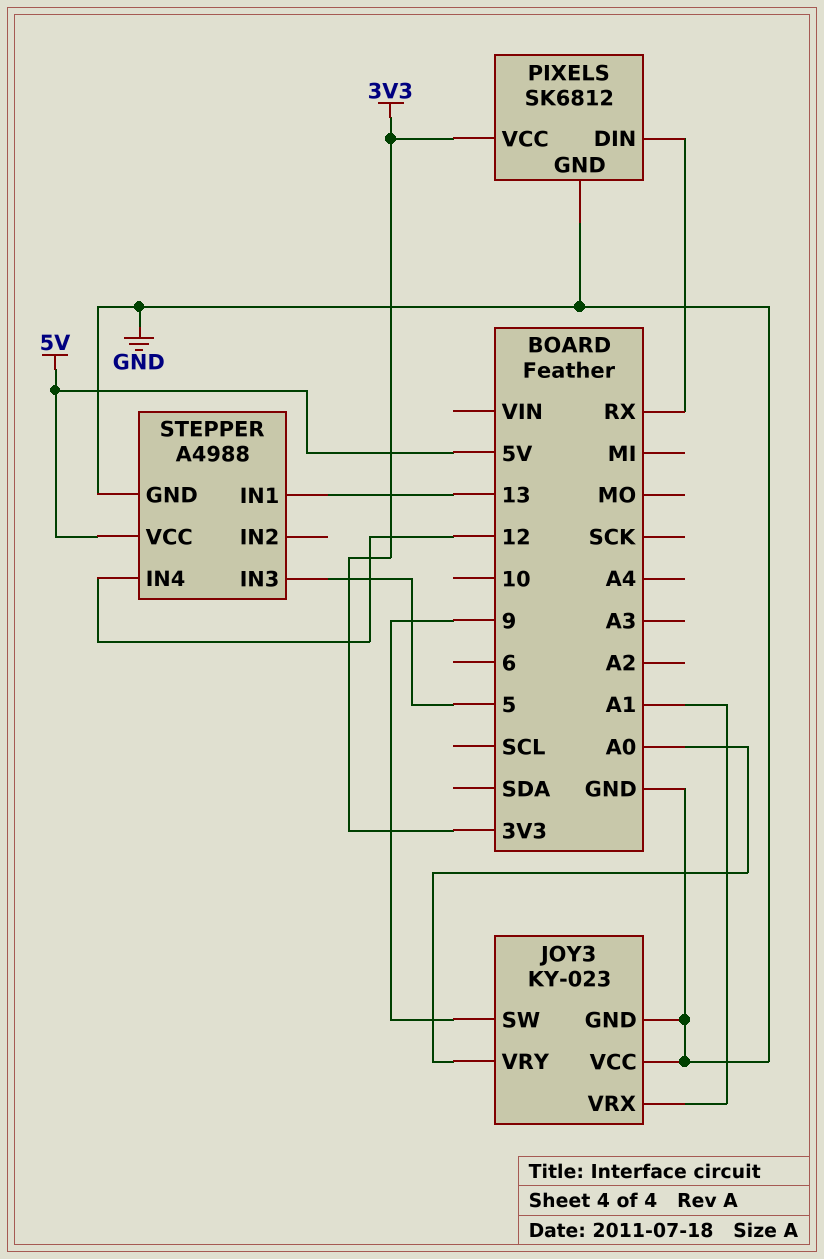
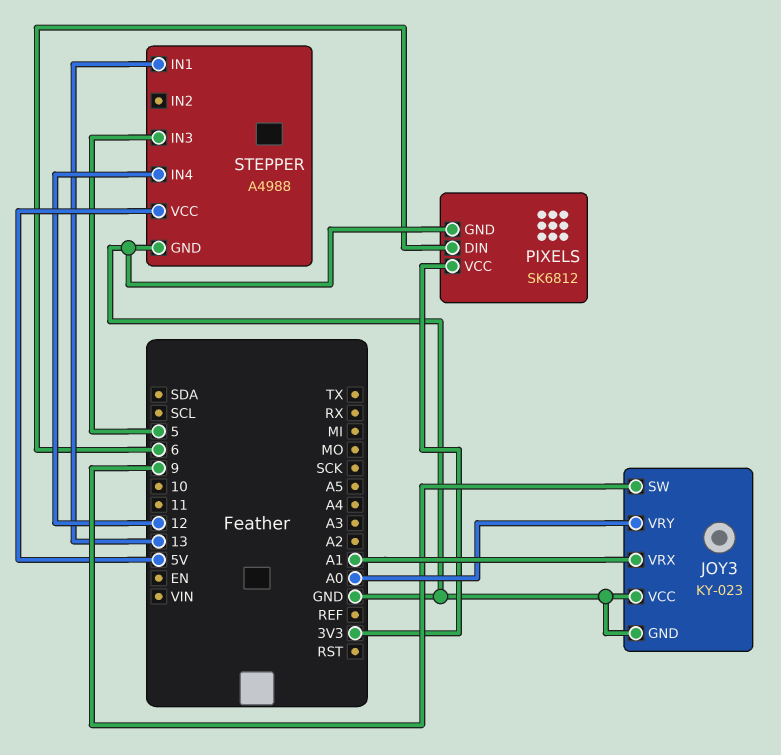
PIXELS pin DIN: RX -> 6

